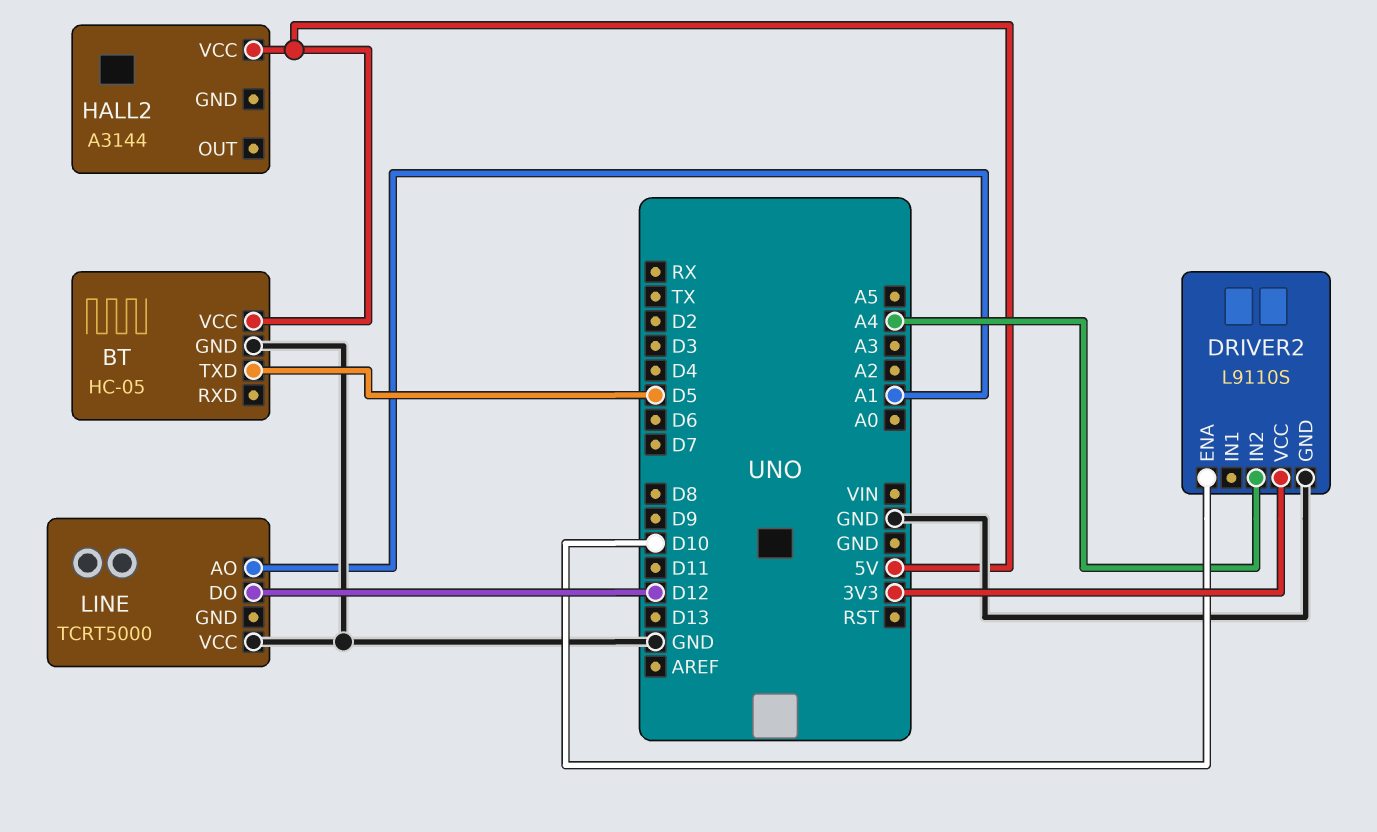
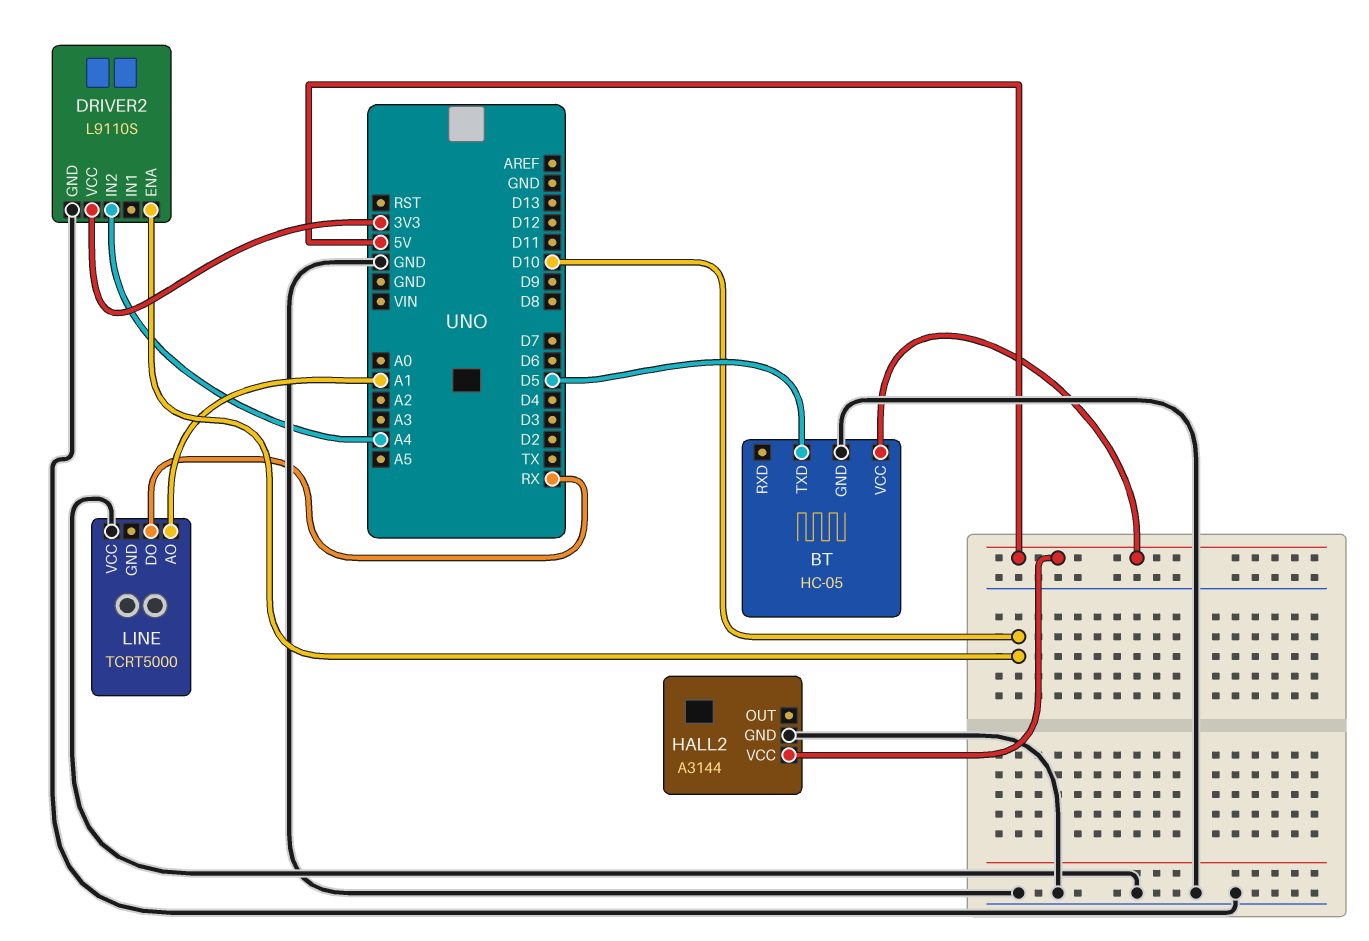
HALL2 pin GND: none -> GND
LINE pin DO: D12 -> RX

